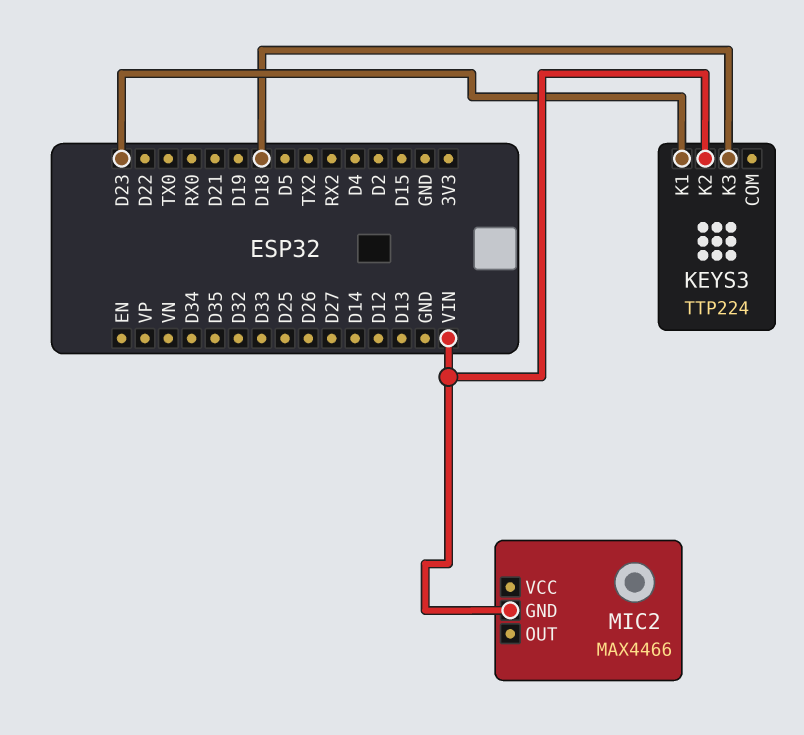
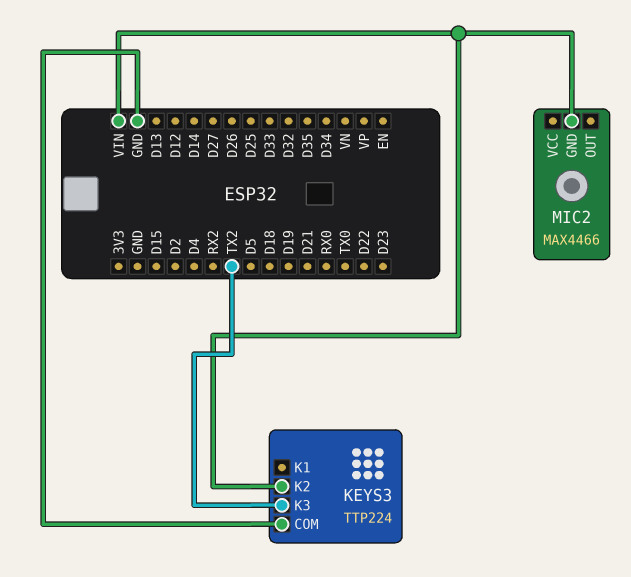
KEYS3 pin COM: none -> GND
KEYS3 pin K1: D23 -> none
KEYS3 pin K3: D18 -> TX2

